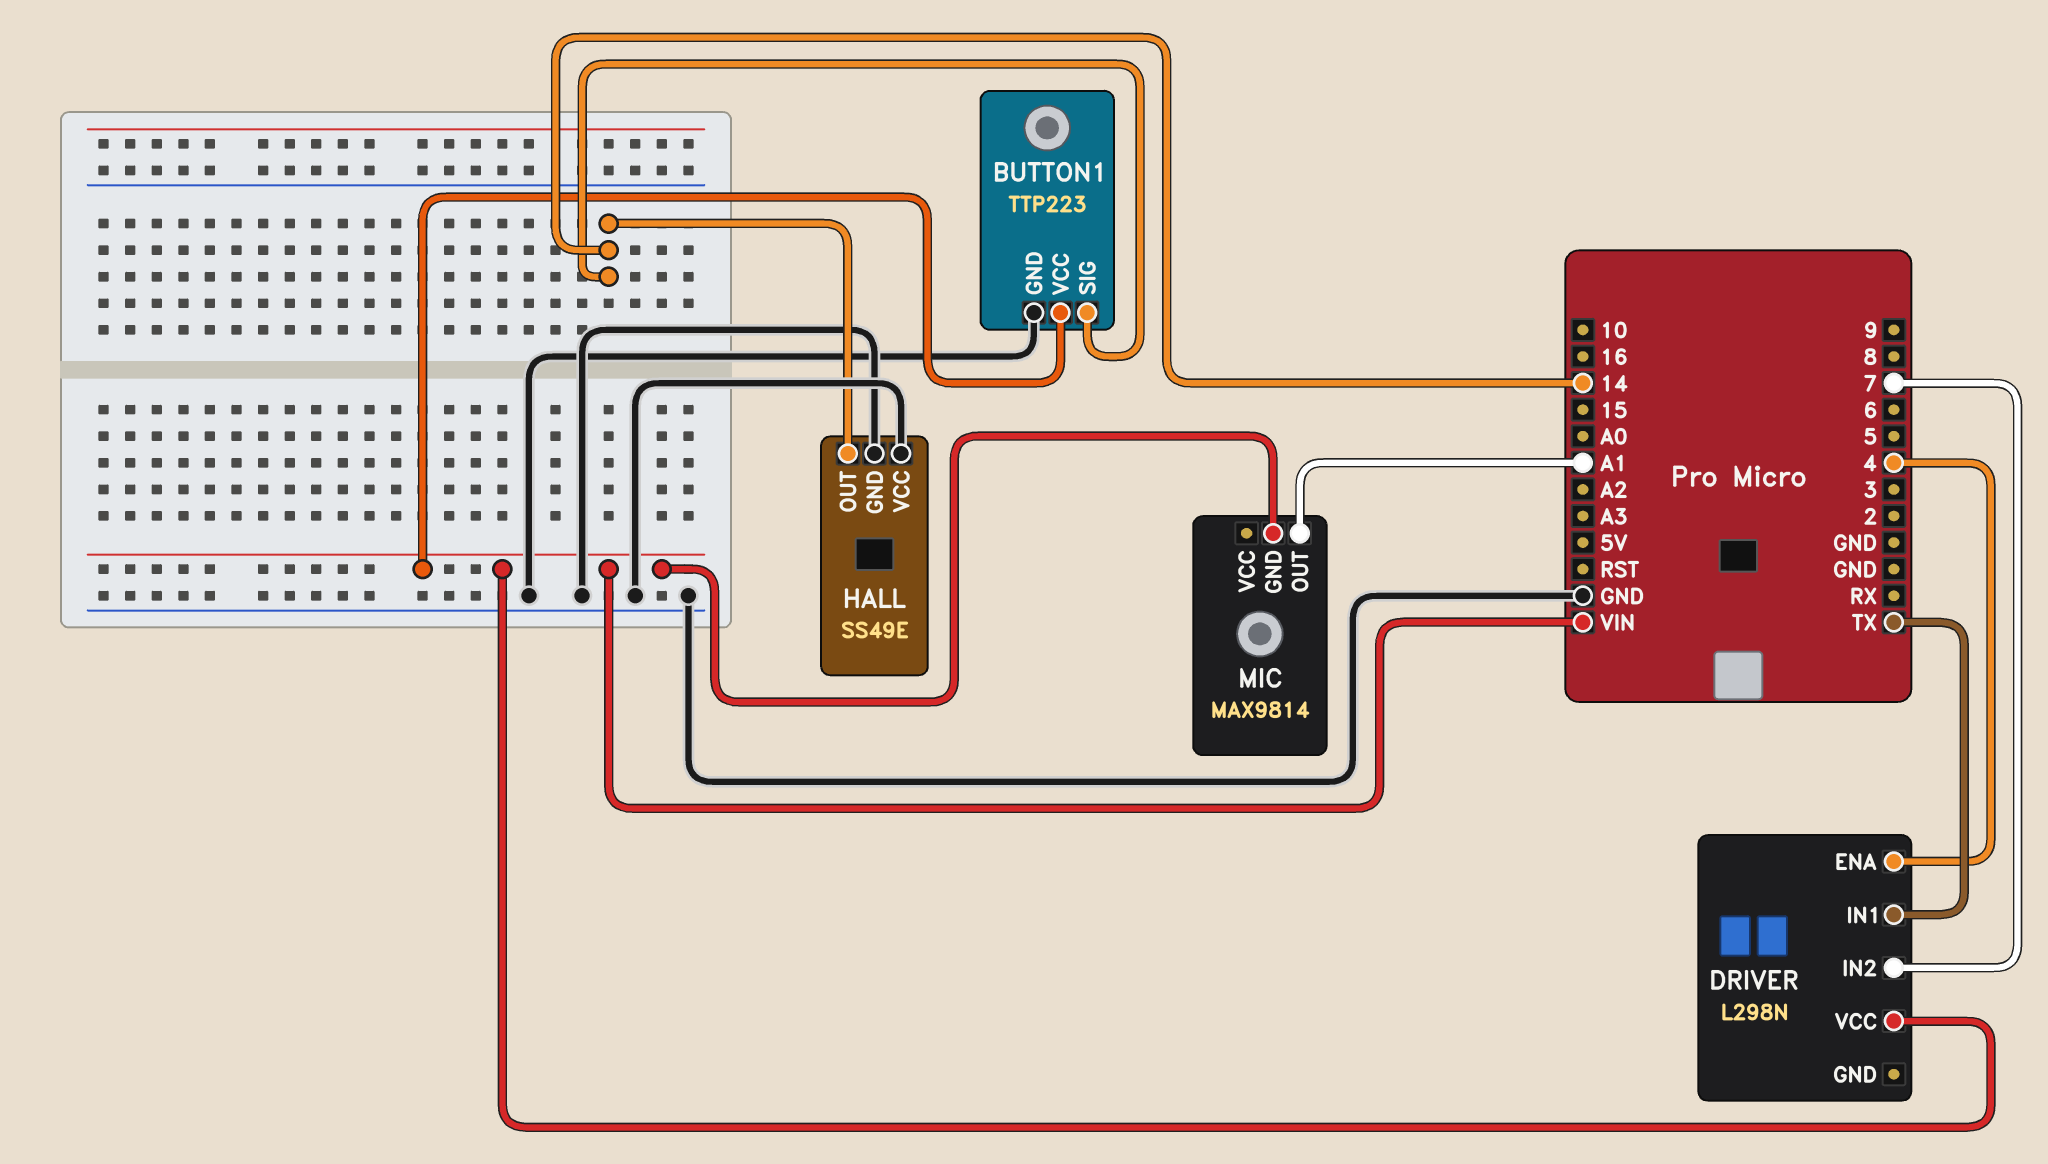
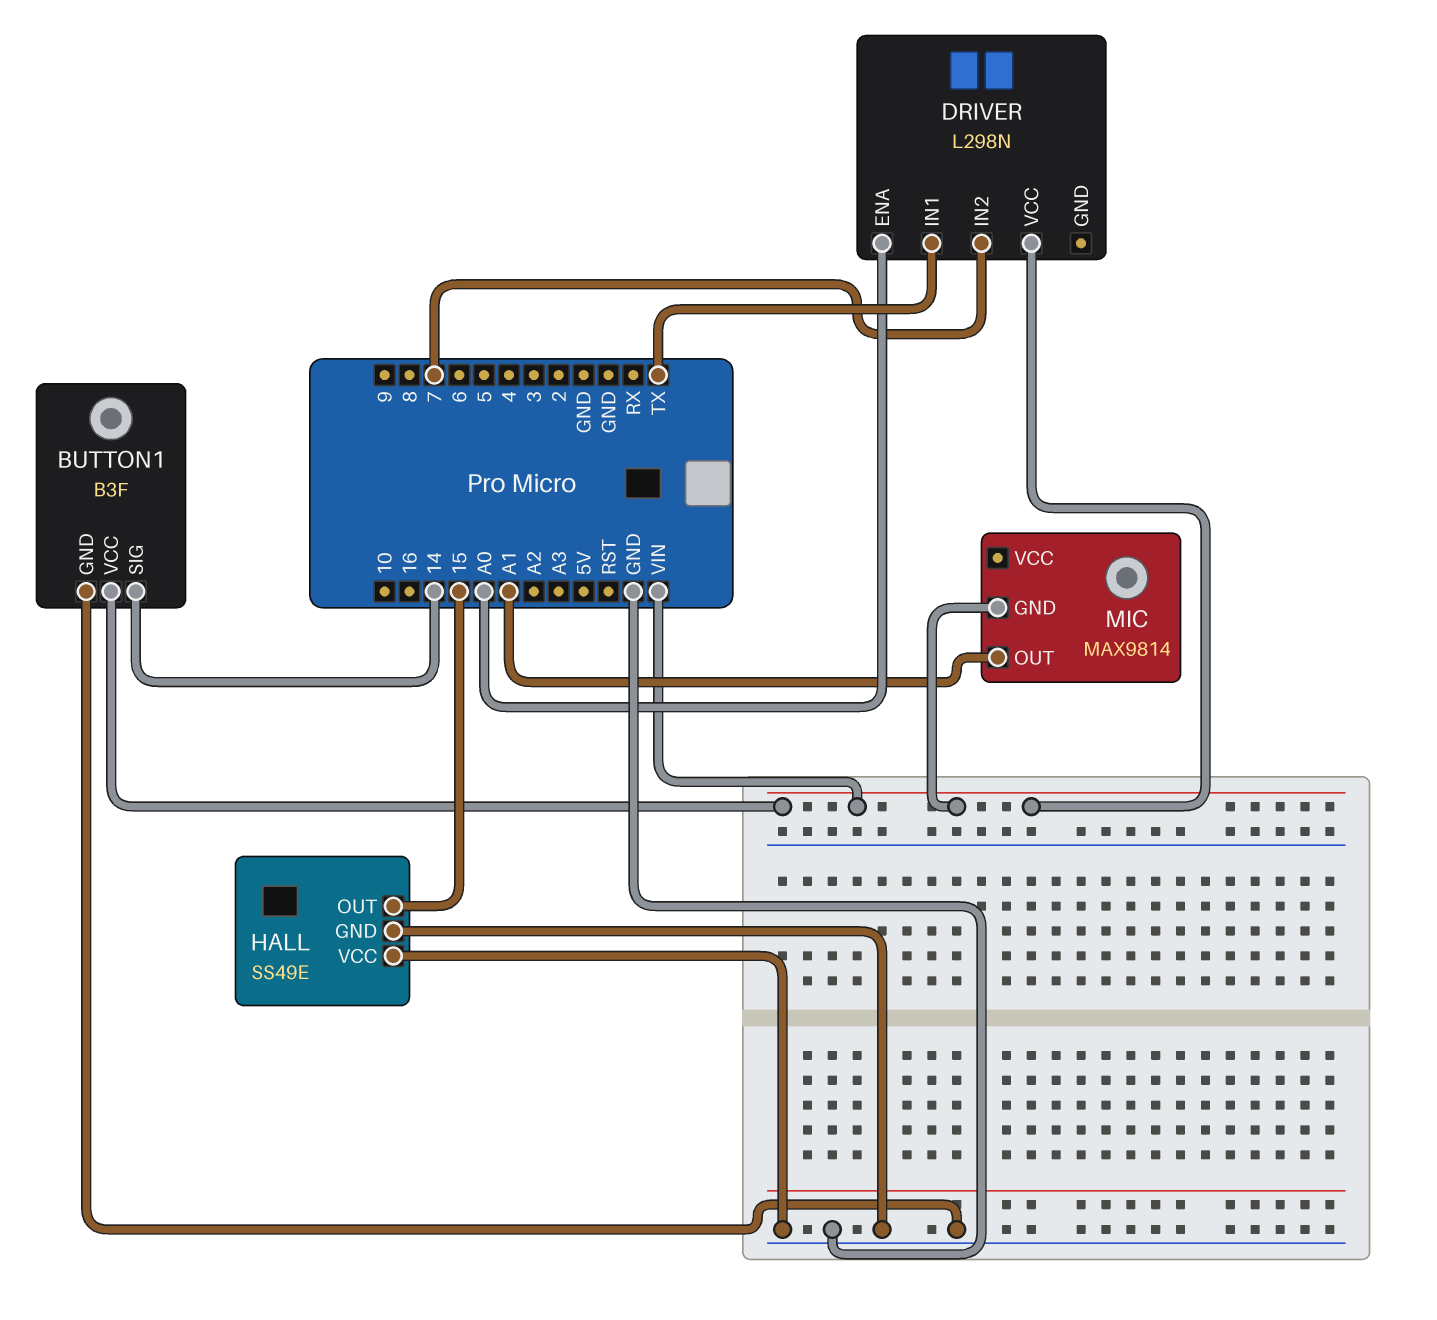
BUTTON1: TTP223 -> B3F
DRIVER pin ENA: 4 -> A0
HALL pin OUT: 14 -> 15

